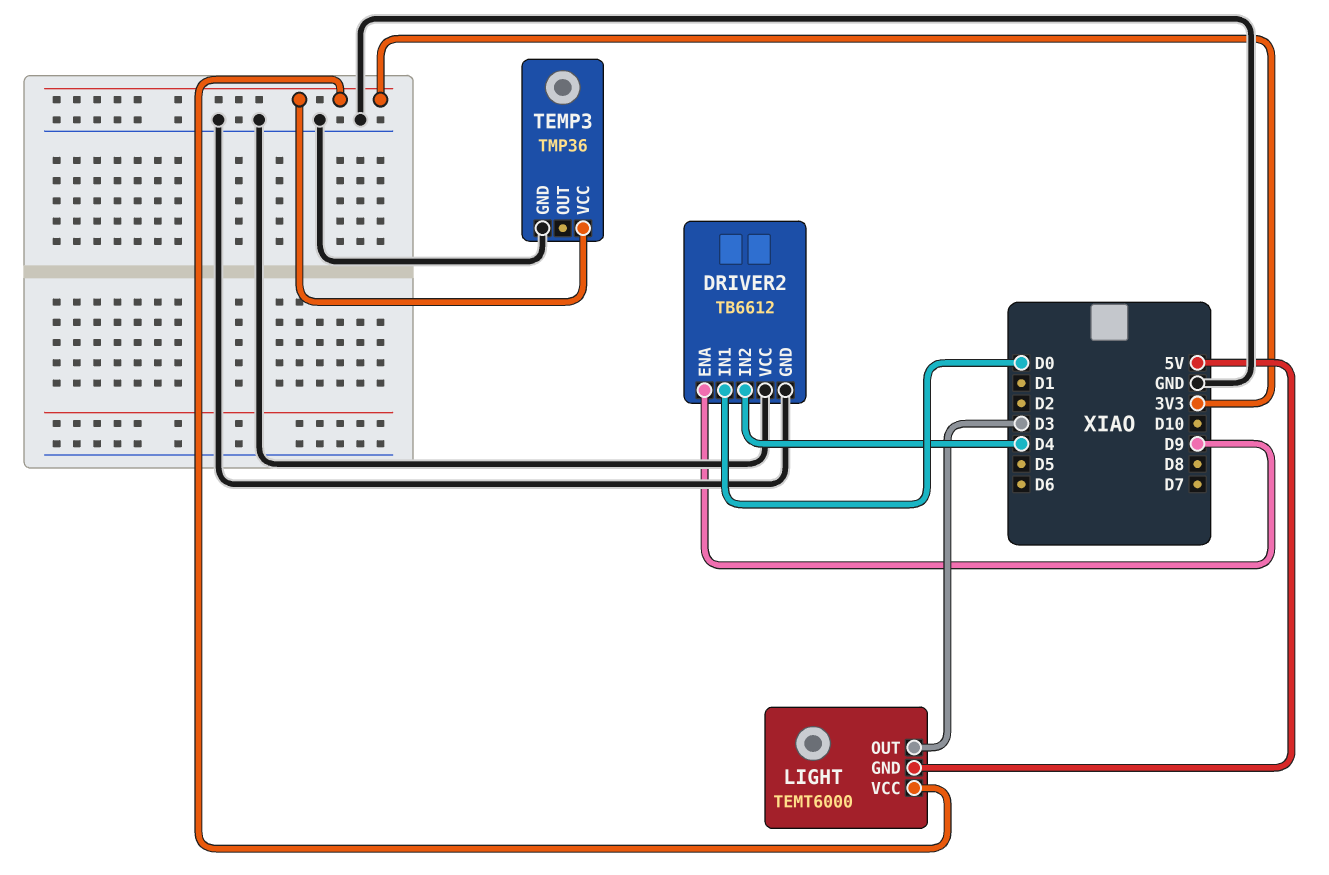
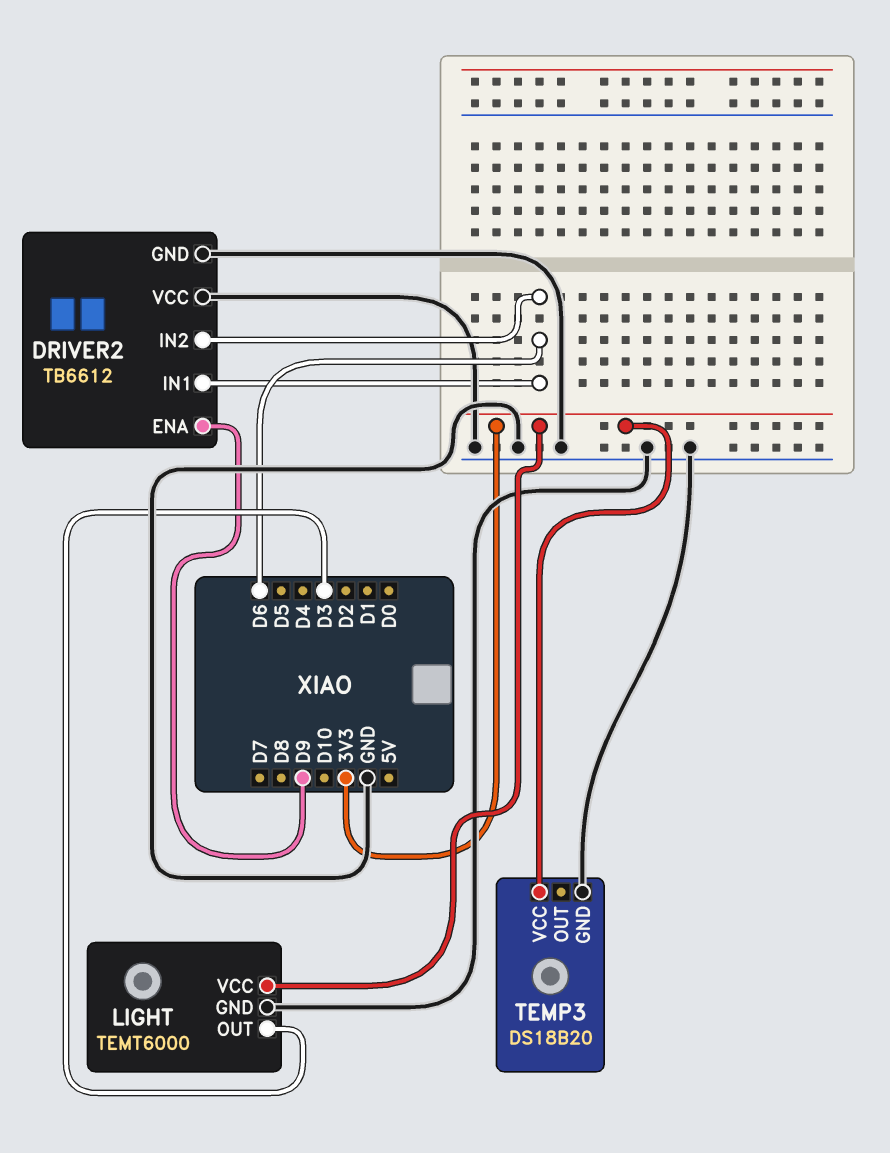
DRIVER2 pin IN1: D0 -> D6
DRIVER2 pin IN2: D4 -> D6
LIGHT pin GND: 5V -> GND
TEMP3: TMP36 -> DS18B20

